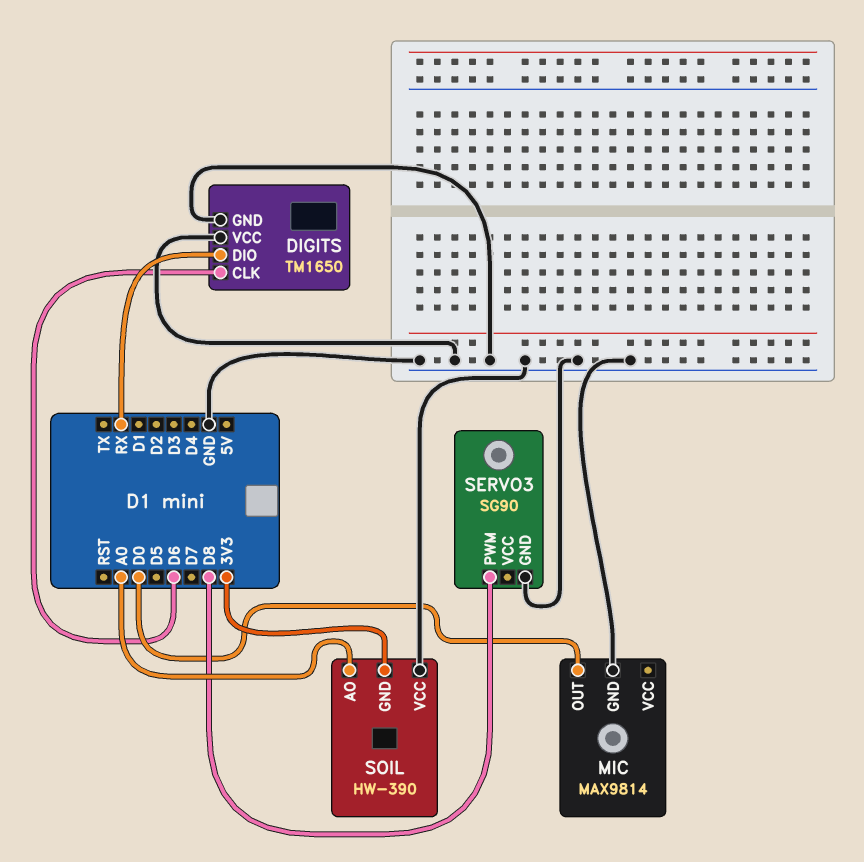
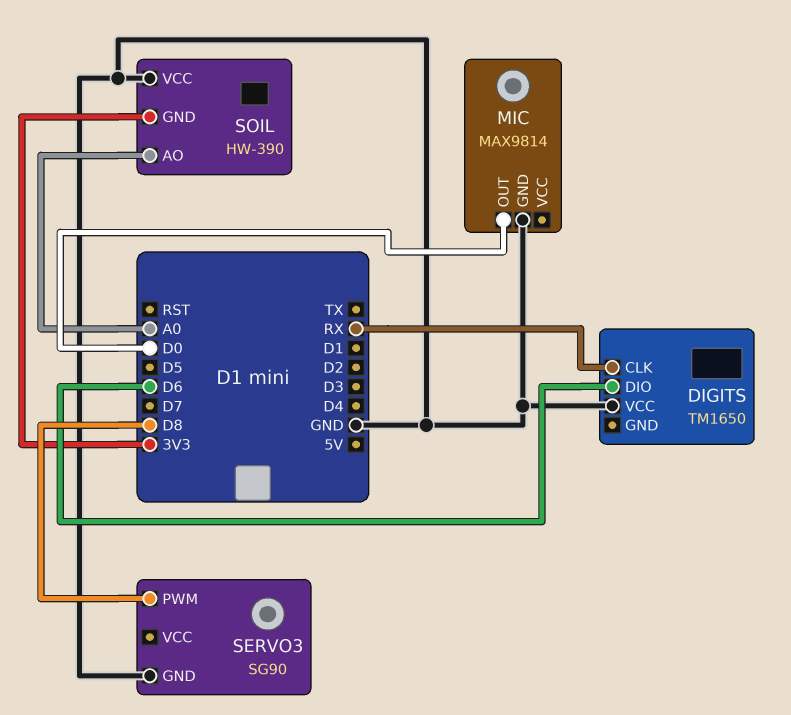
DIGITS pin CLK: D6 -> RX
DIGITS pin DIO: RX -> D6
DIGITS pin GND: GND -> none

